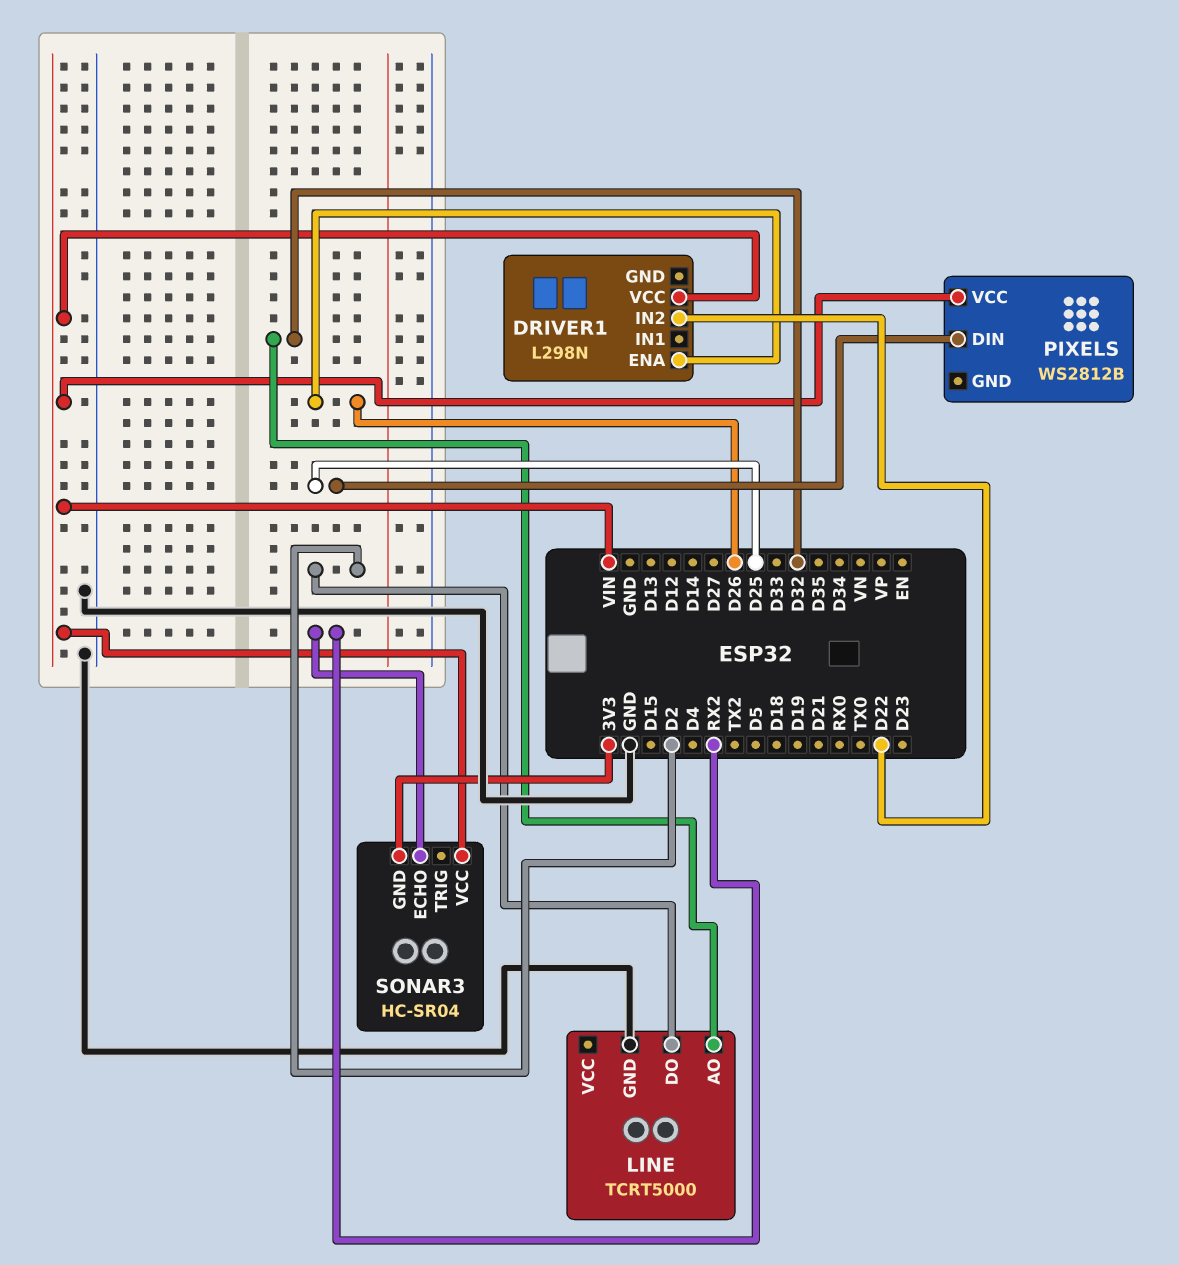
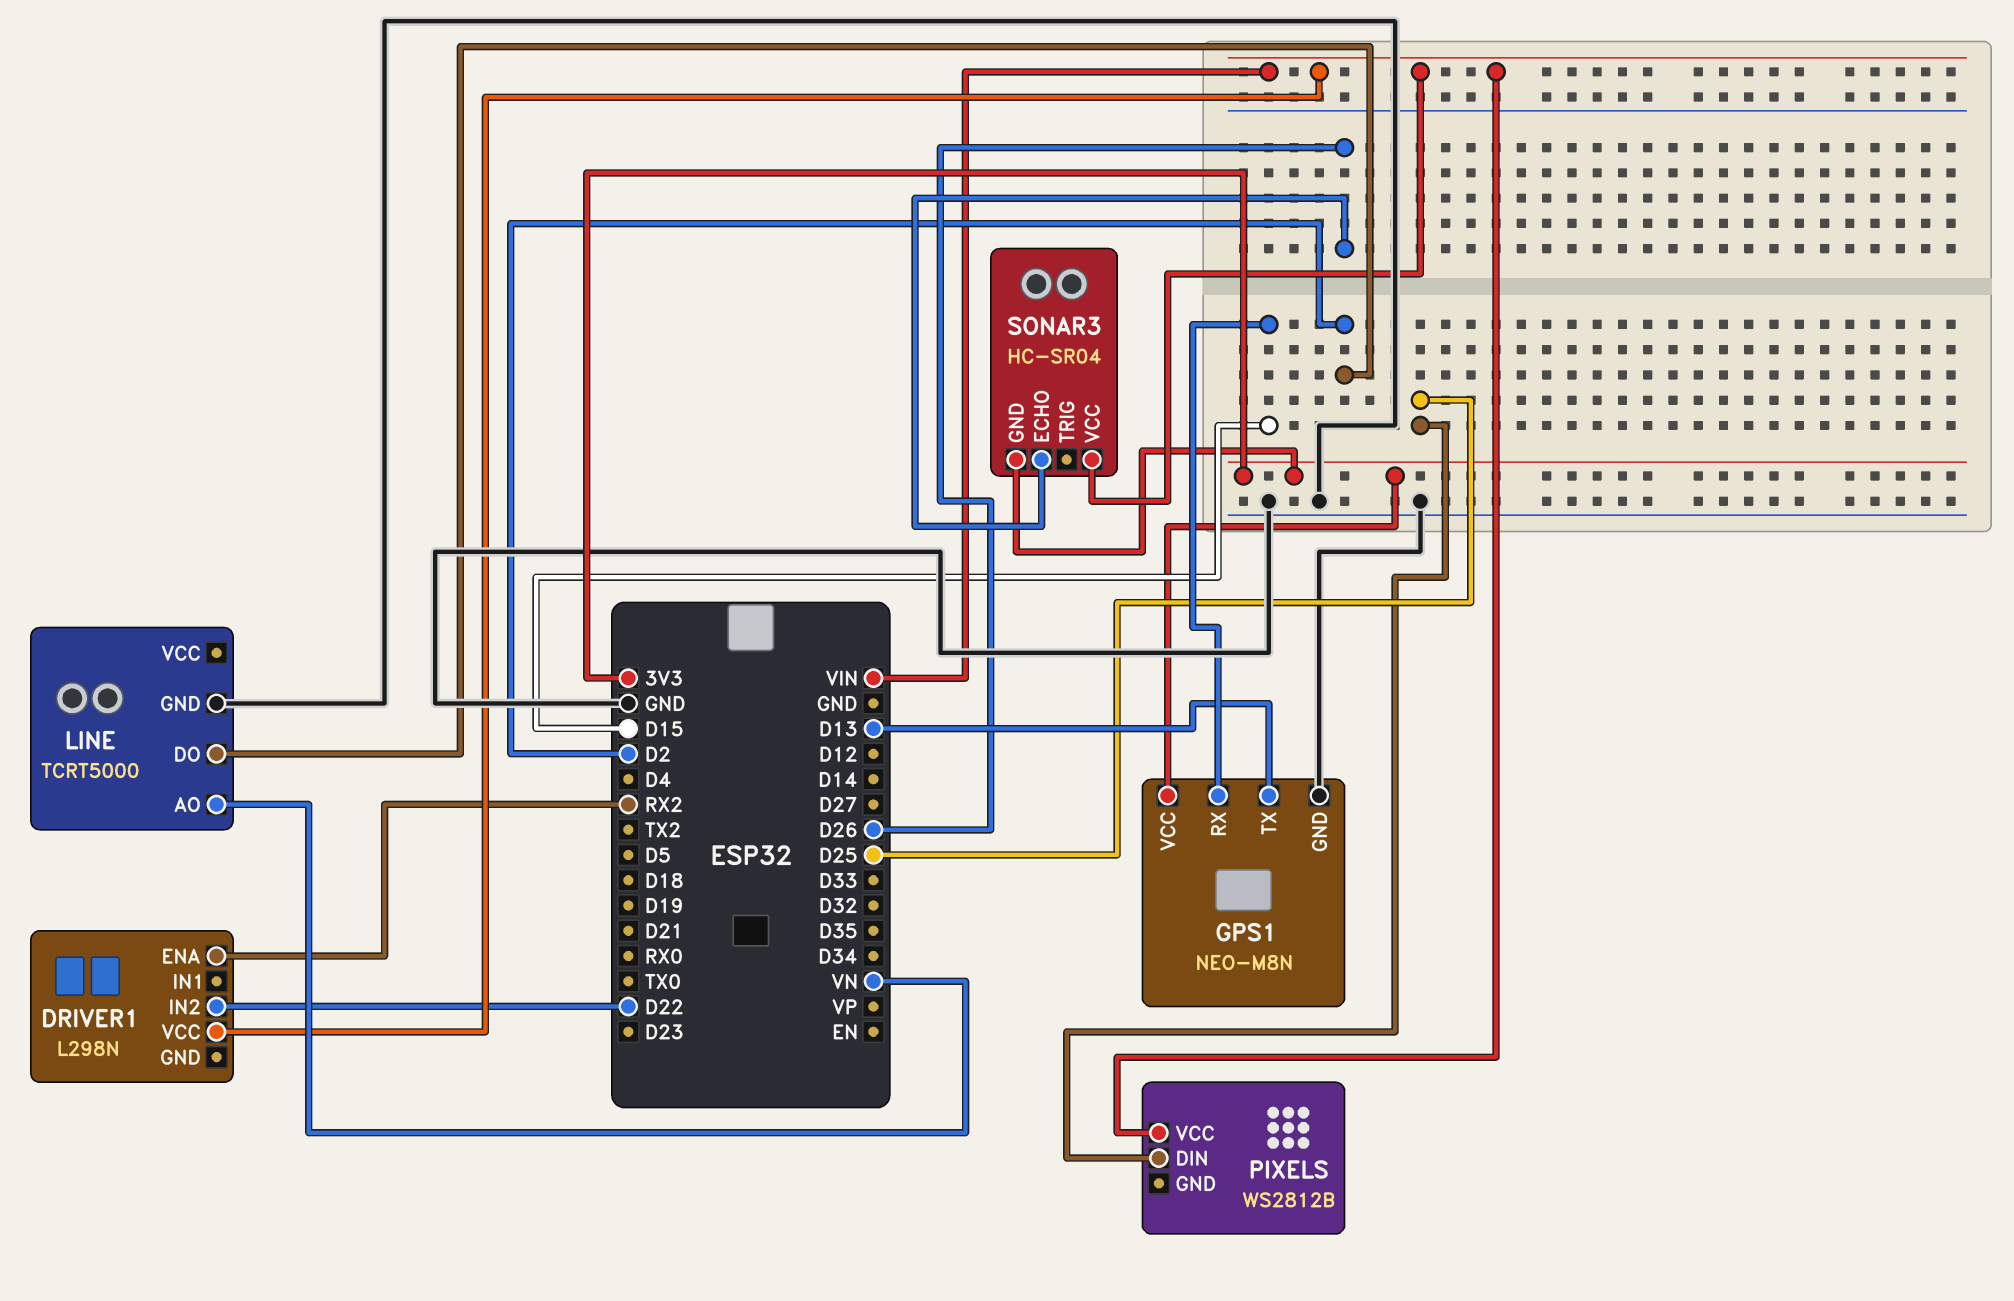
DRIVER1 pin ENA: D26 -> RX2
GPS1: none -> NEO-M8N
GPS1 pin GND: none -> GND
GPS1 pin RX: none -> D15
GPS1 pin TX: none -> D13
GPS1 pin VCC: none -> 3V3
LINE pin AO: D32 -> VN
SONAR3 pin ECHO: RX2 -> D26

